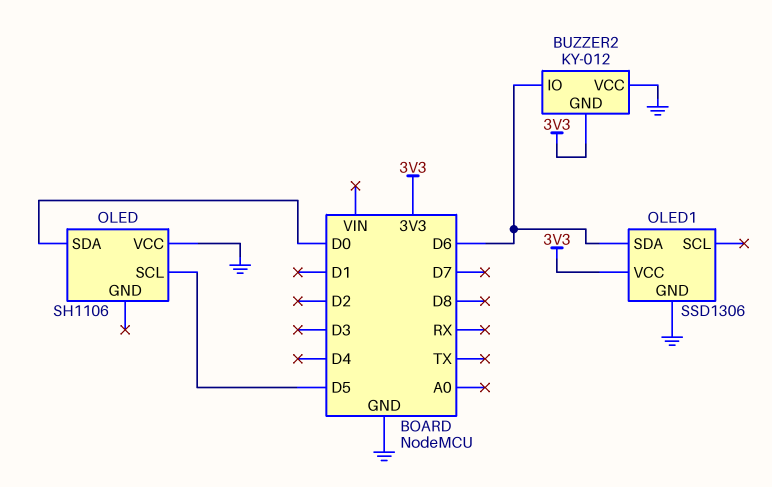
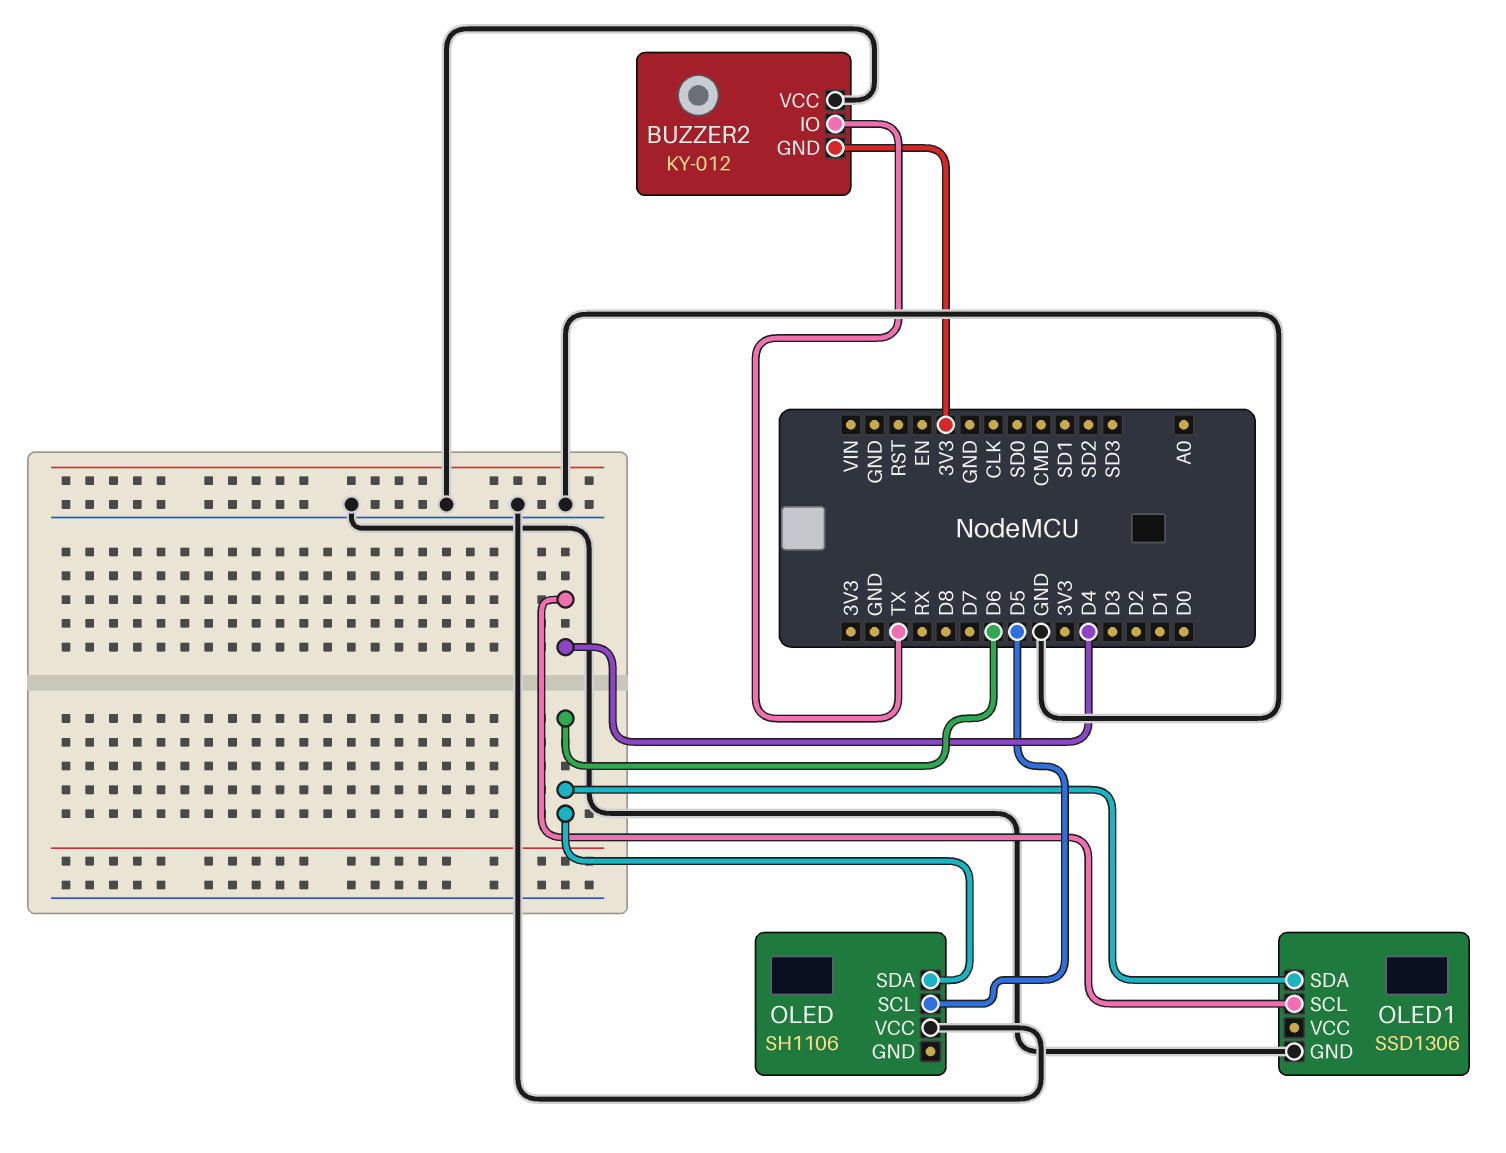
BUZZER2 pin IO: D6 -> TX
OLED pin SDA: D0 -> D6
OLED1 pin SCL: none -> D4
OLED1 pin VCC: 3V3 -> none

